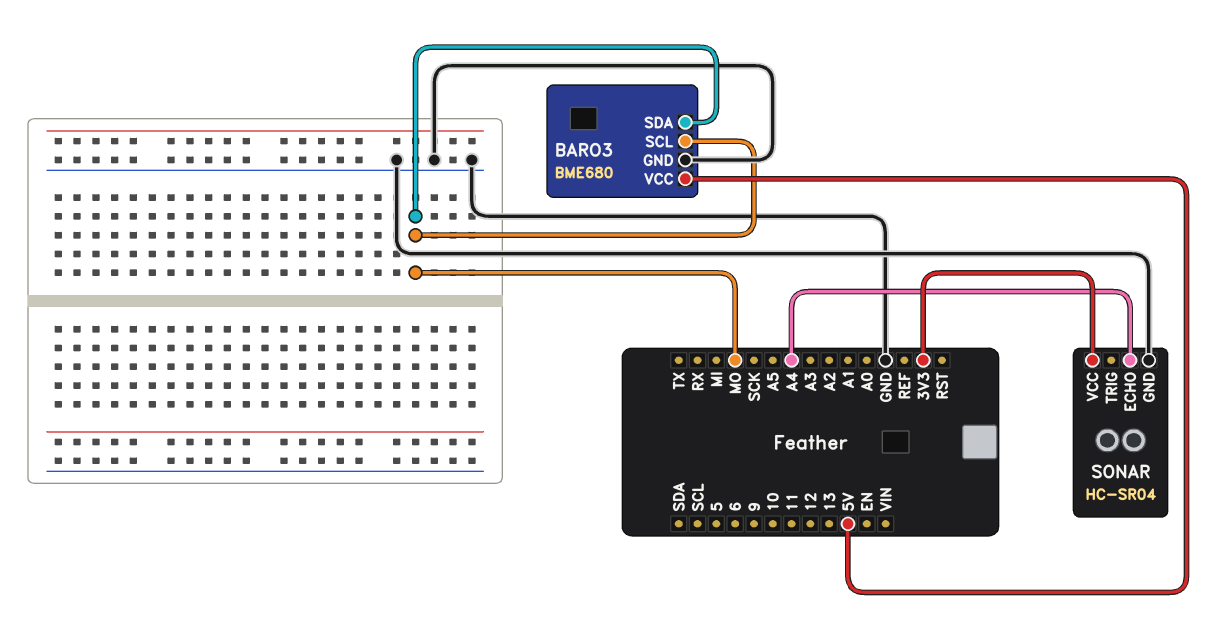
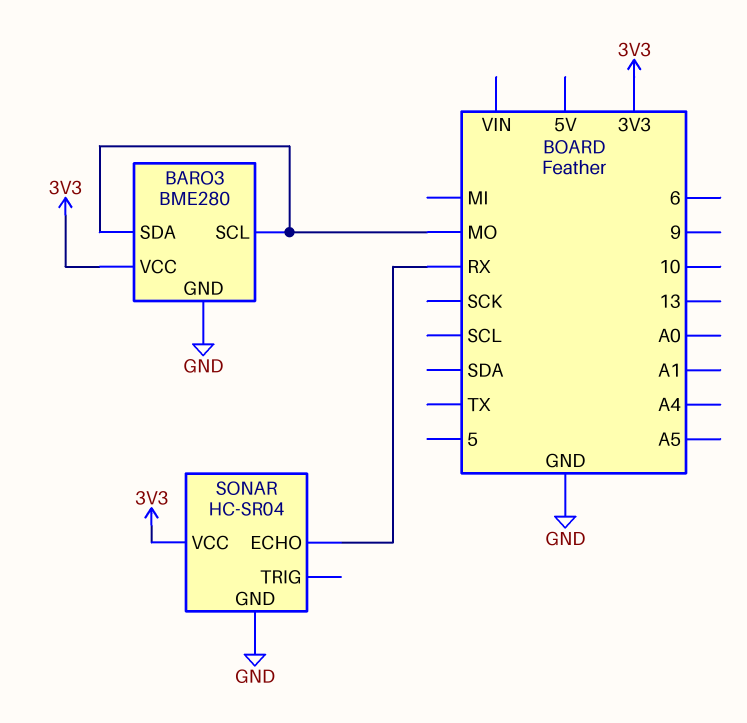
BARO3: BME680 -> BME280
BARO3 pin VCC: 5V -> 3V3
SONAR pin ECHO: A4 -> RX

